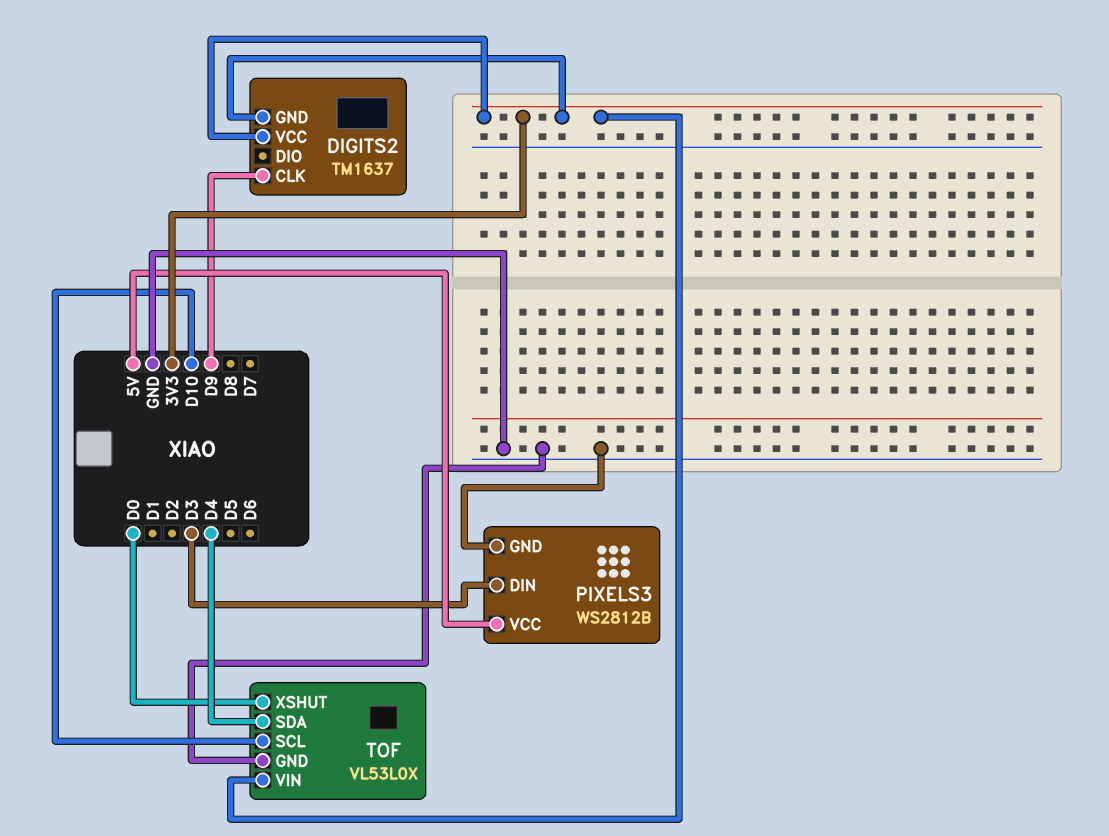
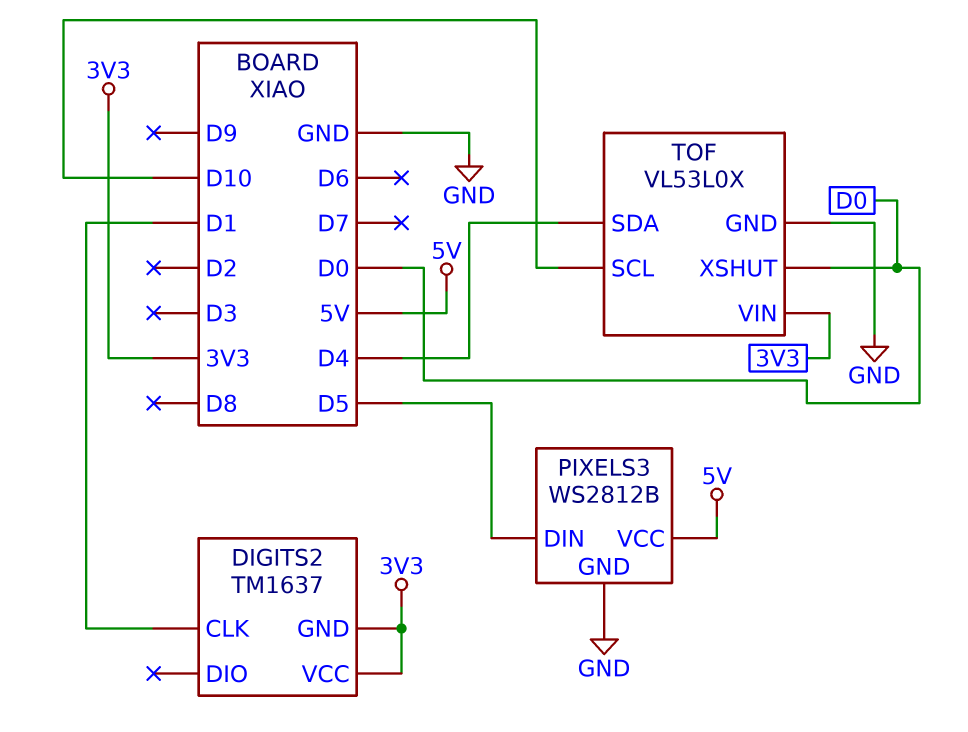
DIGITS2 pin CLK: D9 -> D1
PIXELS3 pin DIN: D3 -> D5

